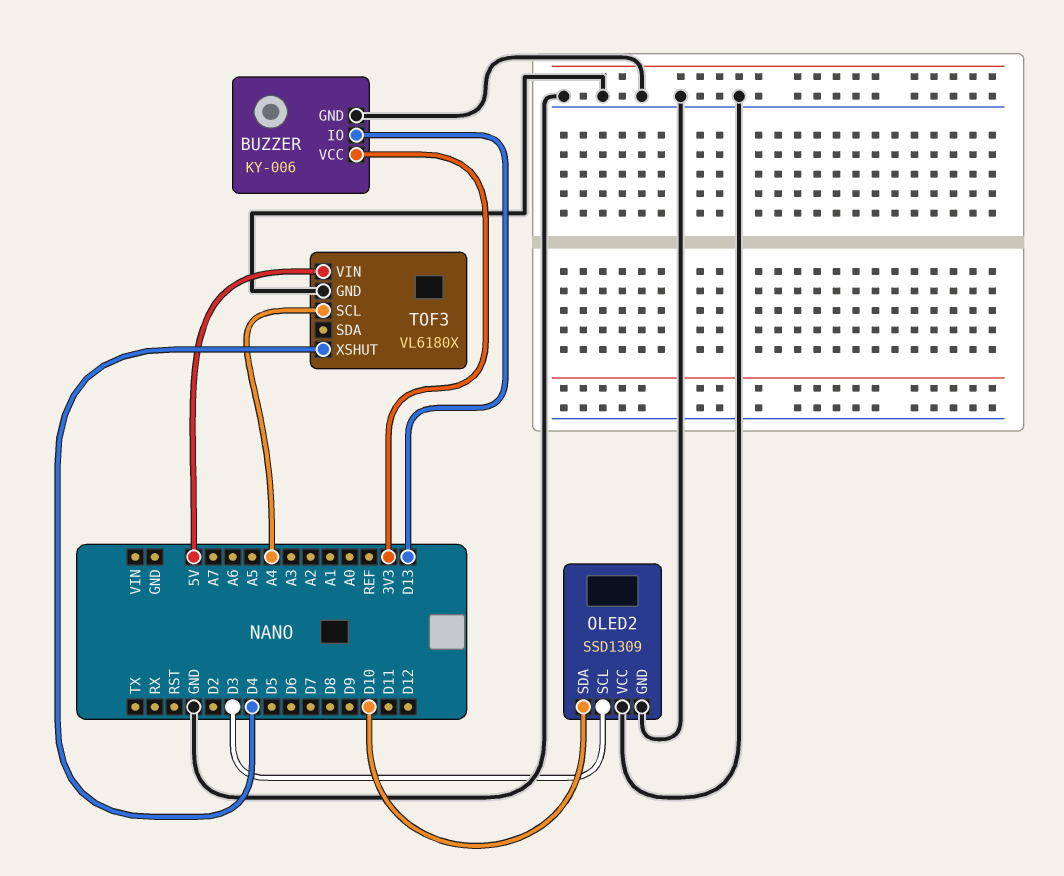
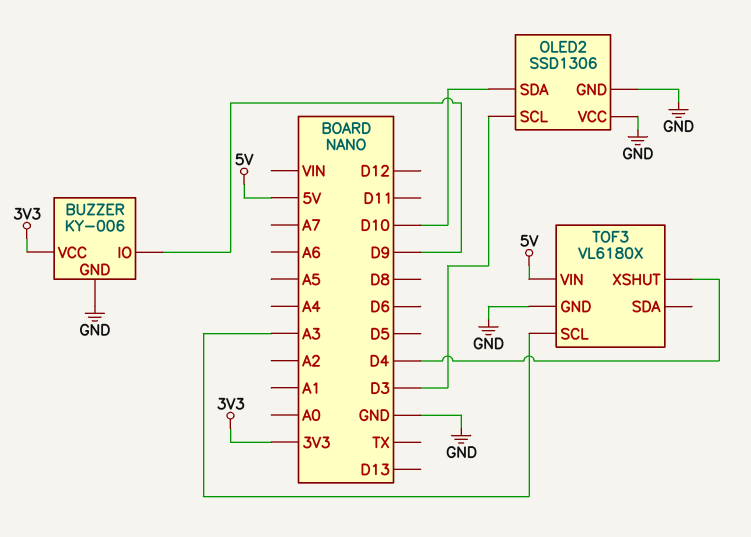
BUZZER pin IO: D13 -> D9
OLED2: SSD1309 -> SSD1306
TOF3 pin SCL: A4 -> A3

